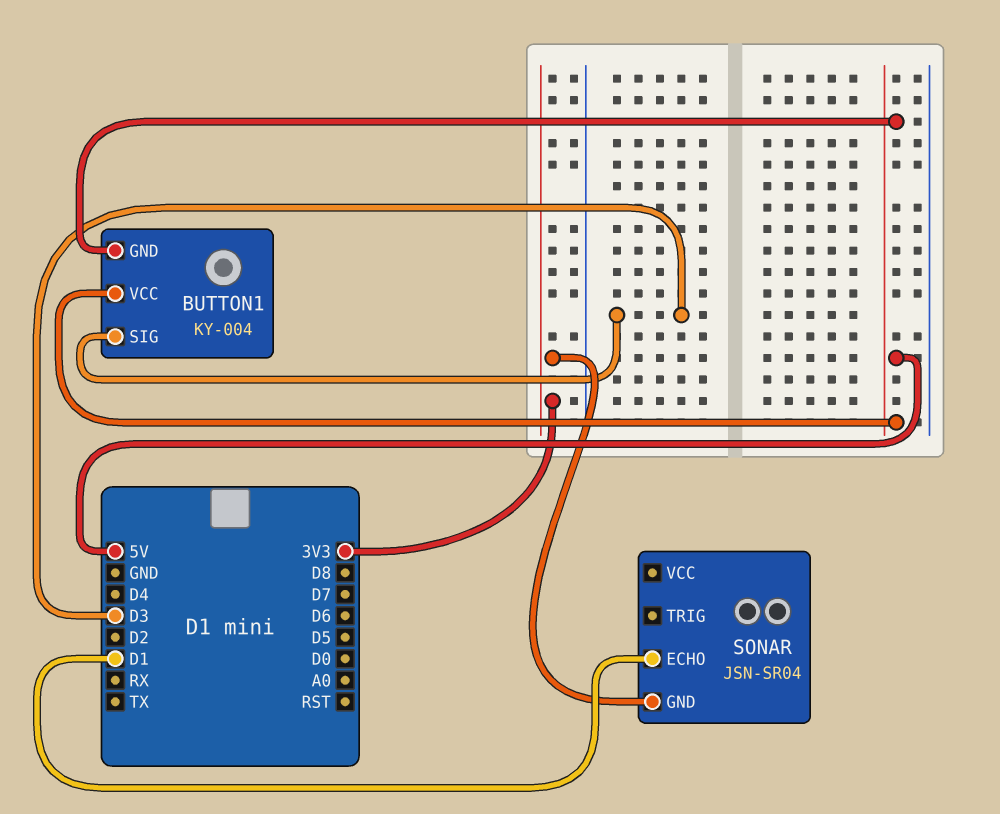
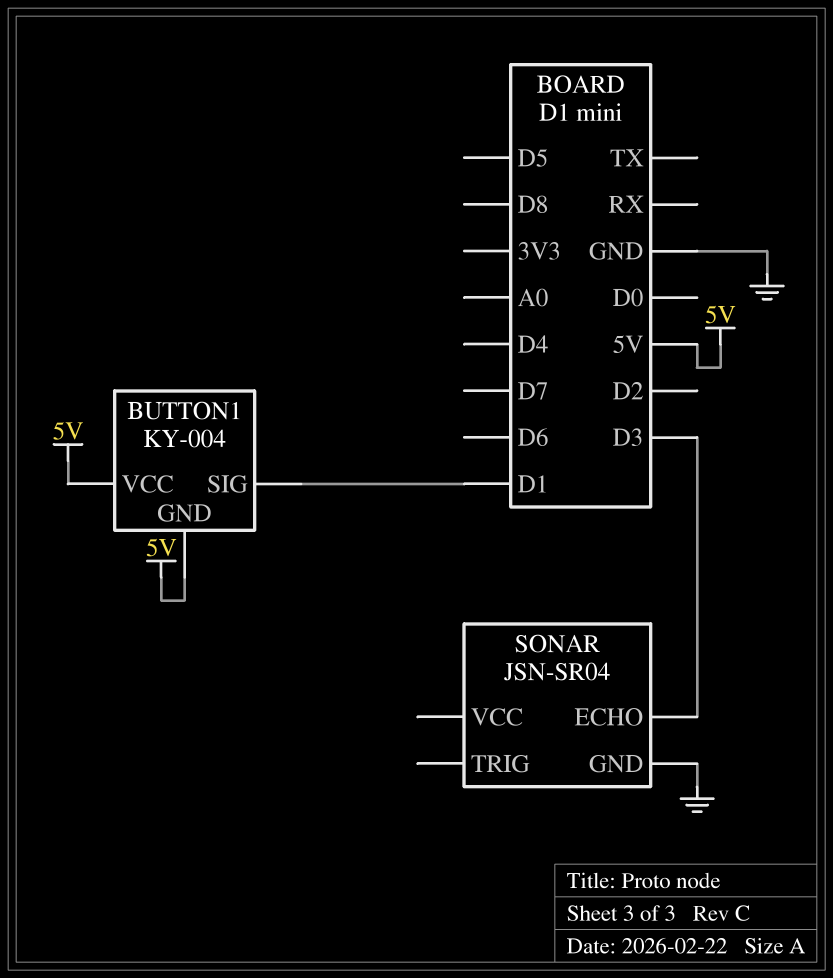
BUTTON1 pin SIG: D3 -> D1
SONAR pin ECHO: D1 -> D3
SONAR pin GND: 3V3 -> GND

